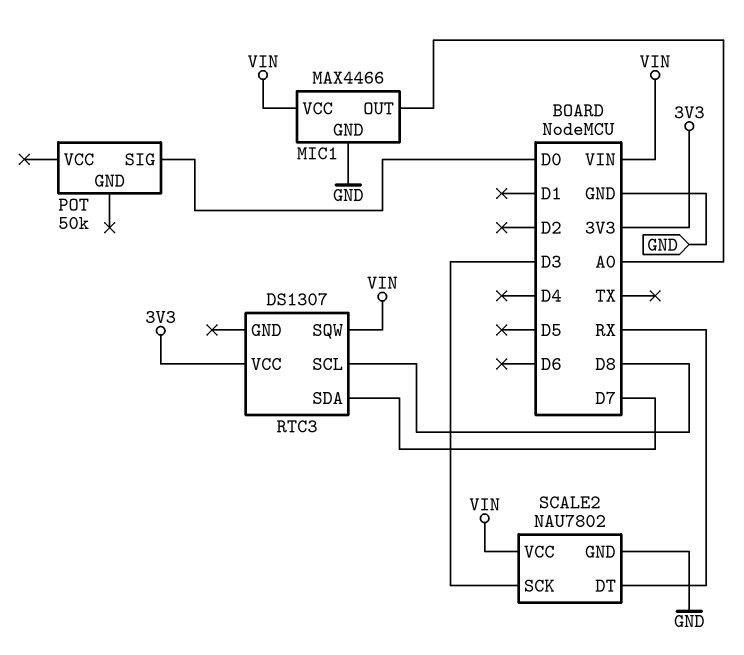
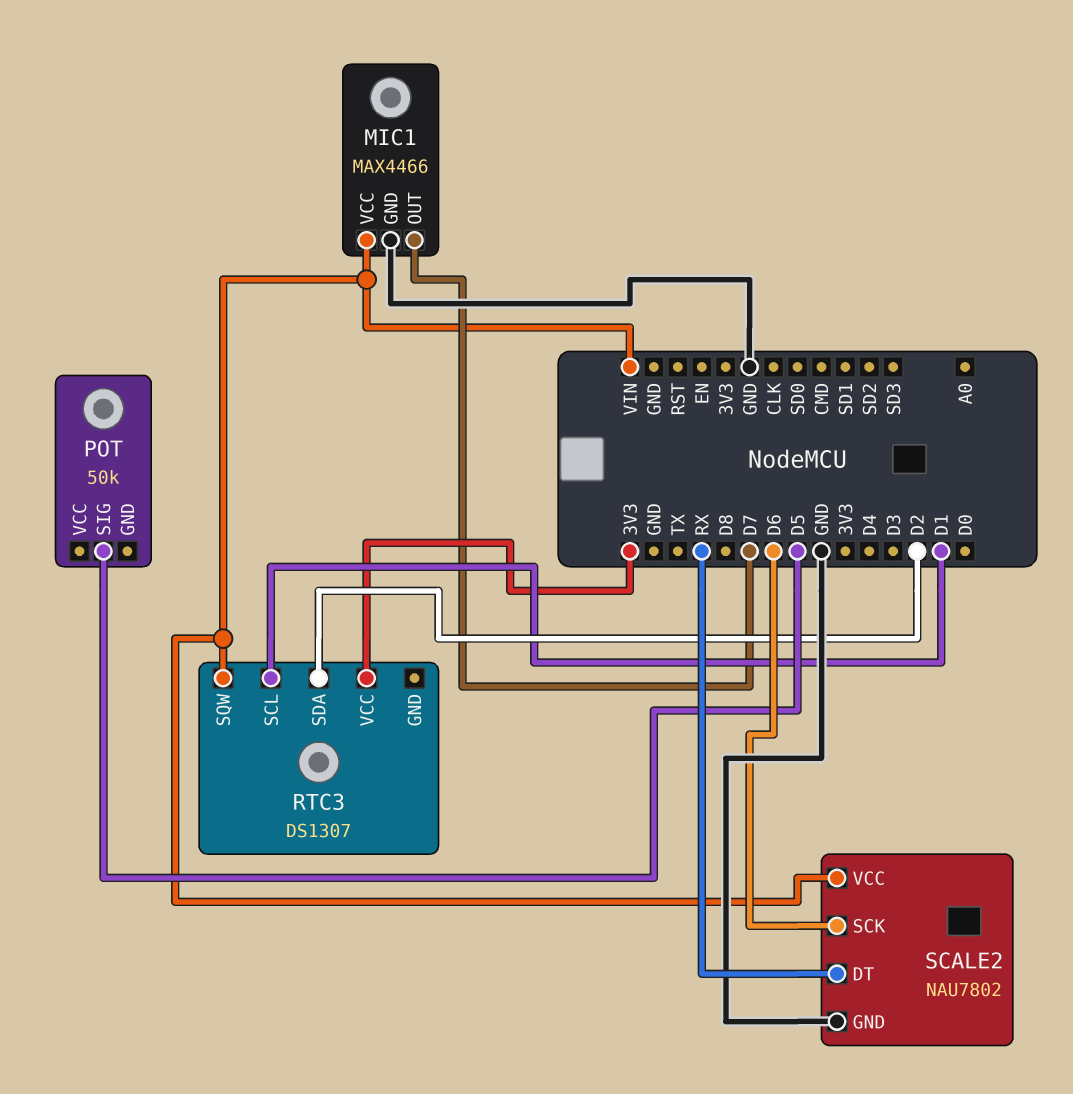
MIC1 pin OUT: A0 -> D7
POT pin SIG: D0 -> D5
RTC3 pin SCL: D8 -> D1
RTC3 pin SDA: D7 -> D2
SCALE2 pin SCK: D3 -> D6

